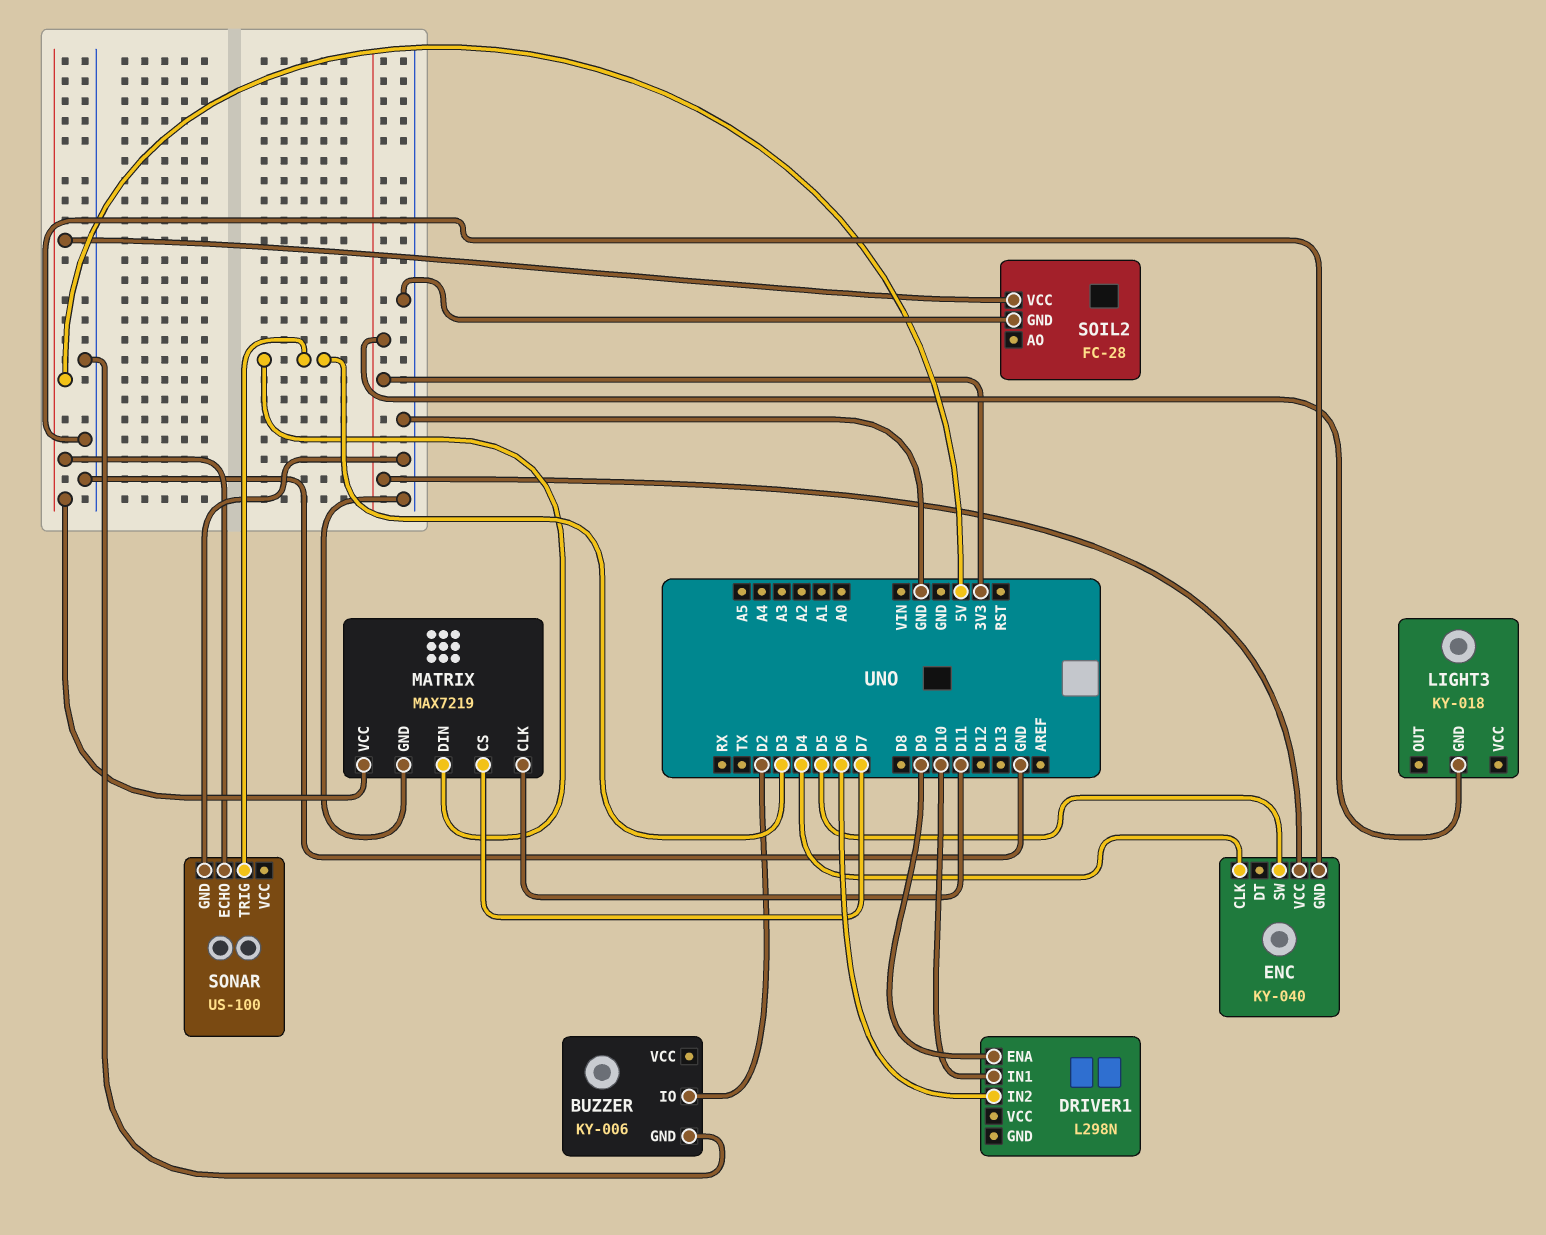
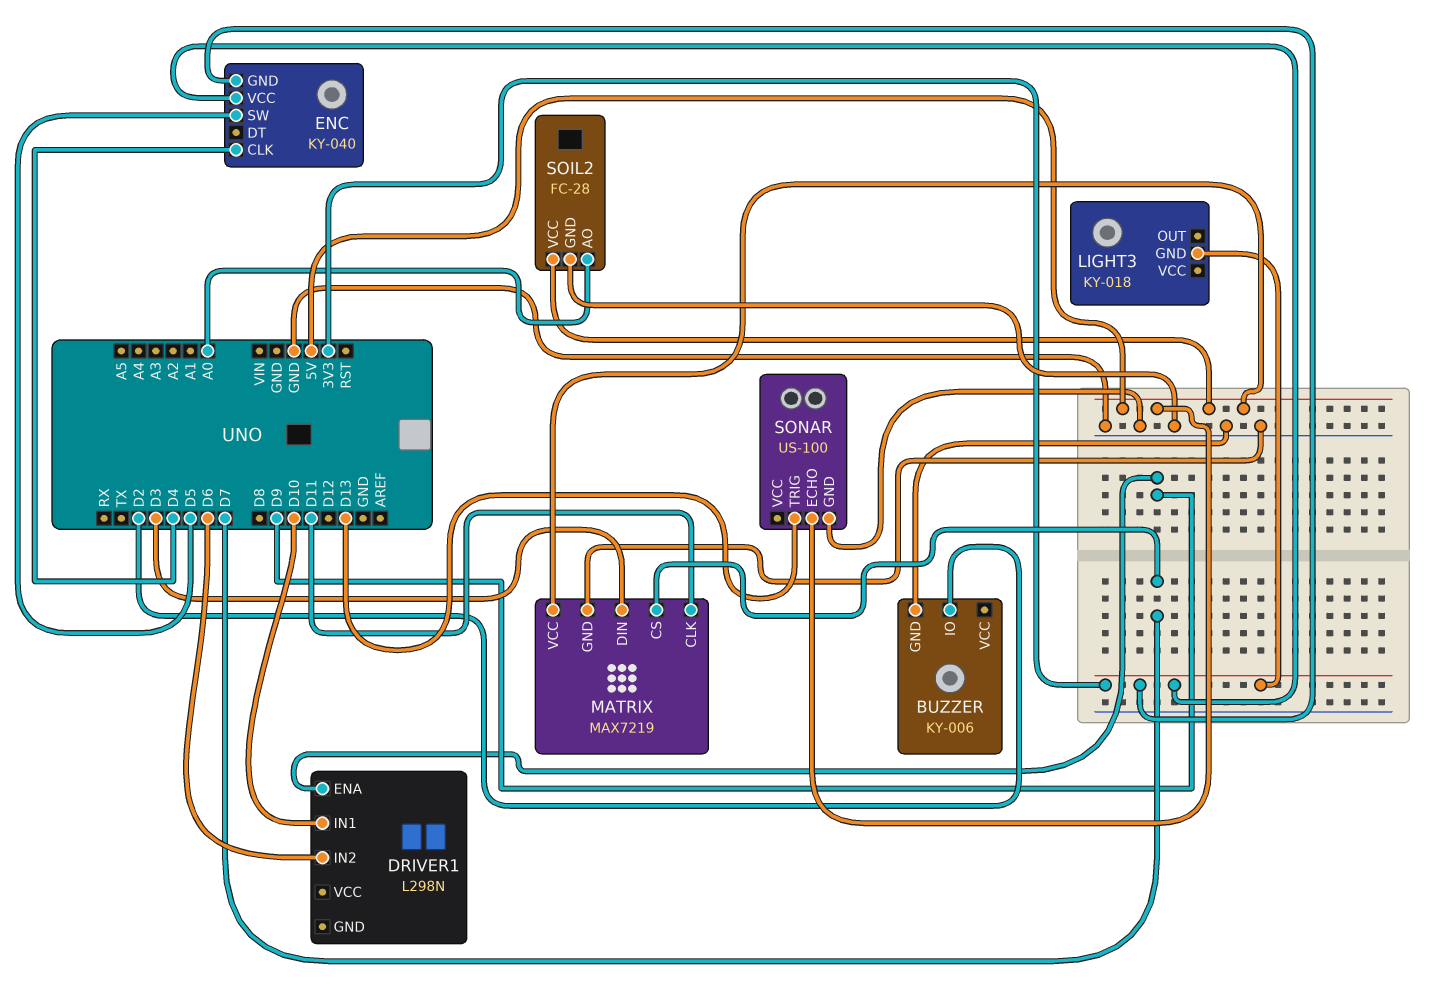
ENC pin GND: GND -> 3V3
SOIL2 pin AO: none -> A0
SONAR pin TRIG: D3 -> D13

